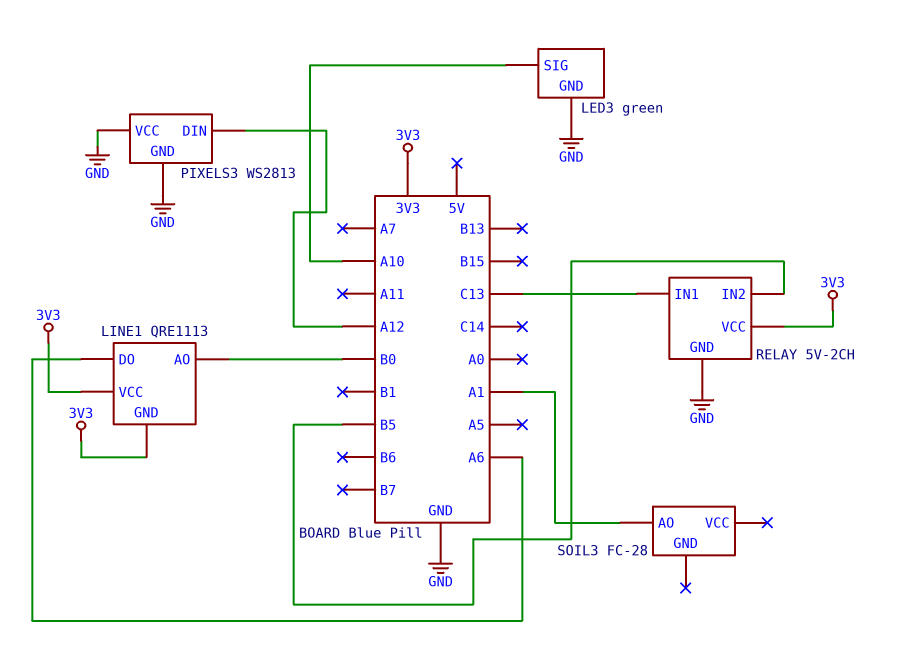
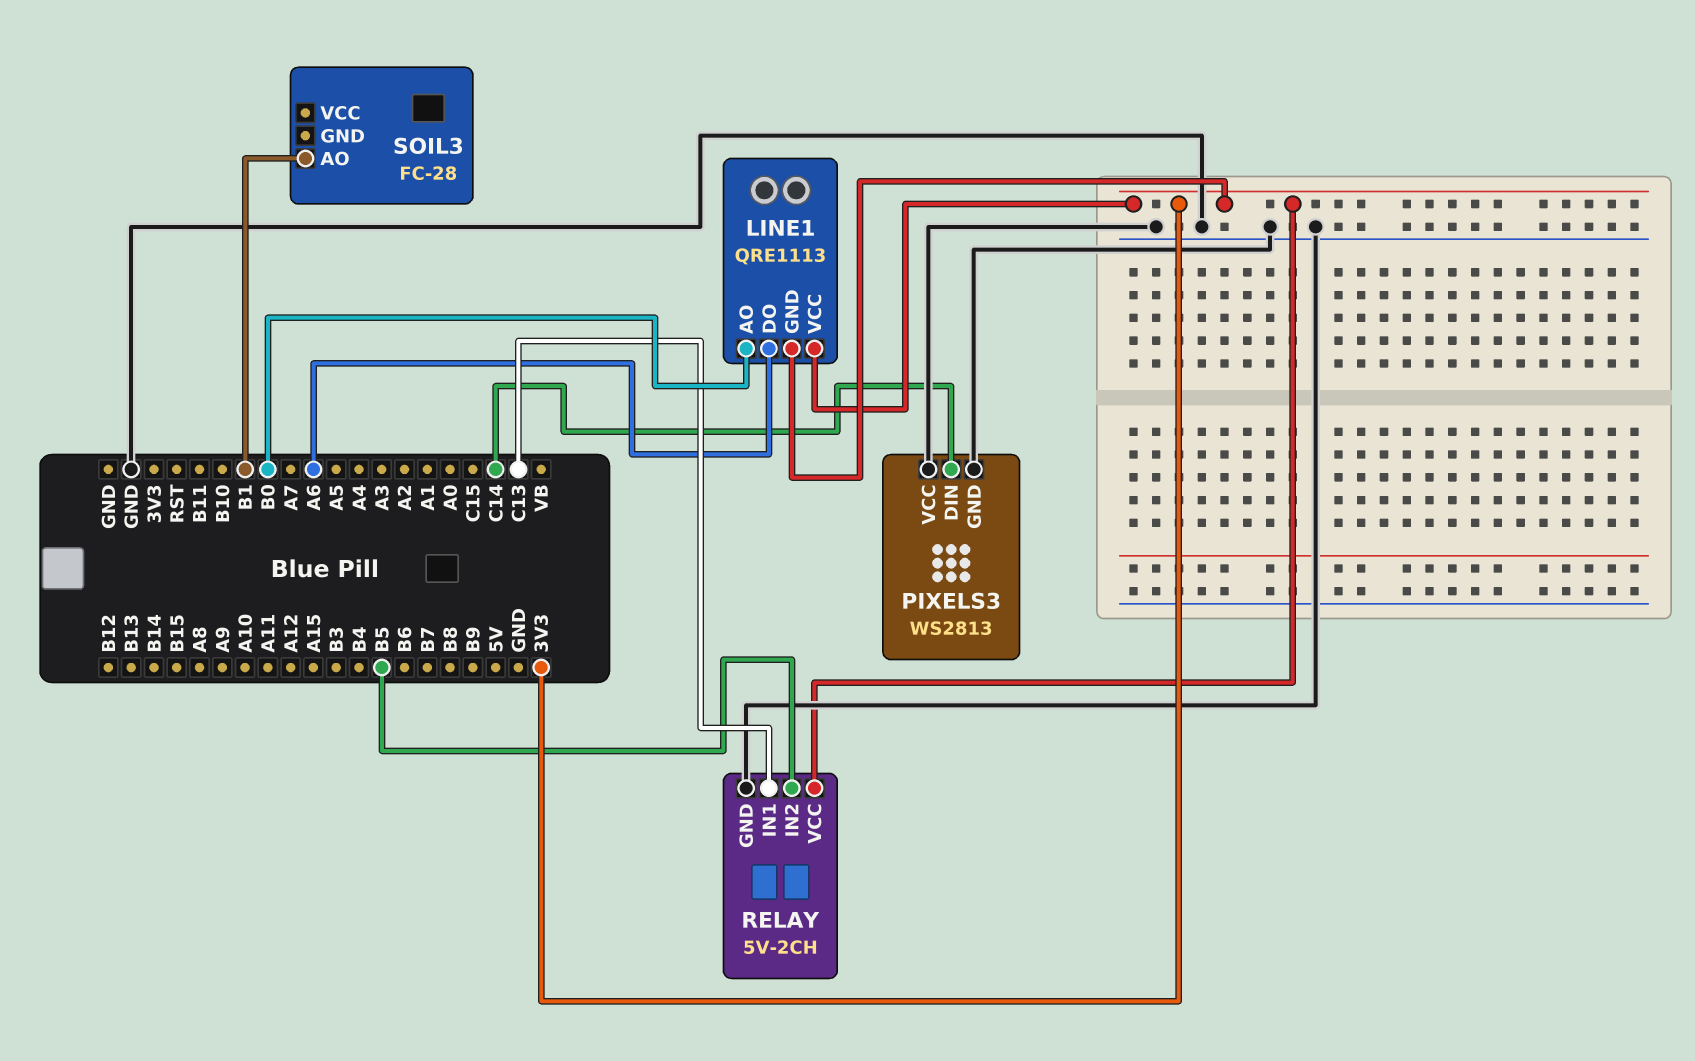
LED3: green -> none
LED3 pin GND: GND -> none
LED3 pin SIG: A10 -> none
PIXELS3 pin DIN: A12 -> C14
SOIL3 pin AO: A1 -> B1

